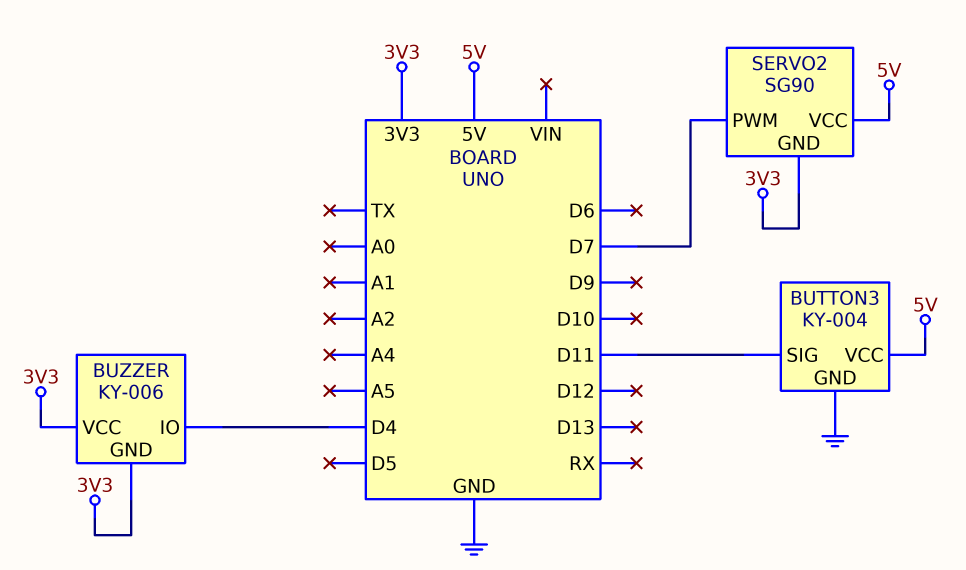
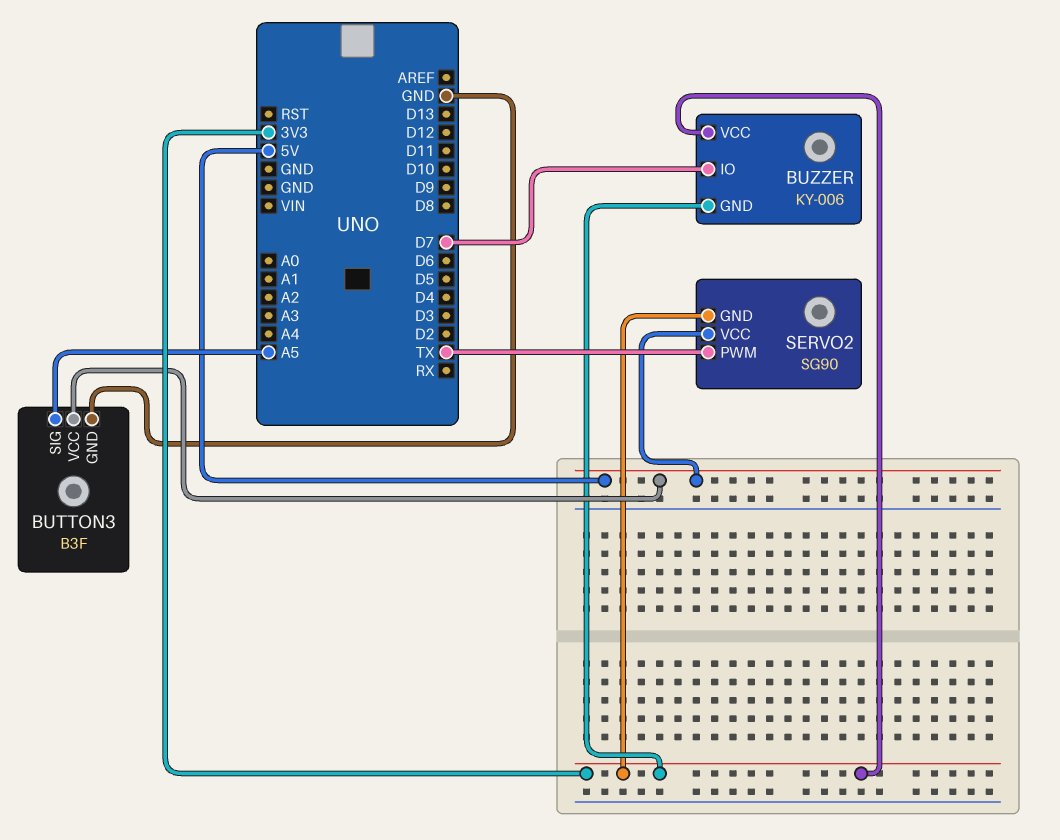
BUTTON3: KY-004 -> B3F
BUTTON3 pin SIG: D11 -> A5
BUZZER pin IO: D4 -> D7
SERVO2 pin PWM: D7 -> TX

